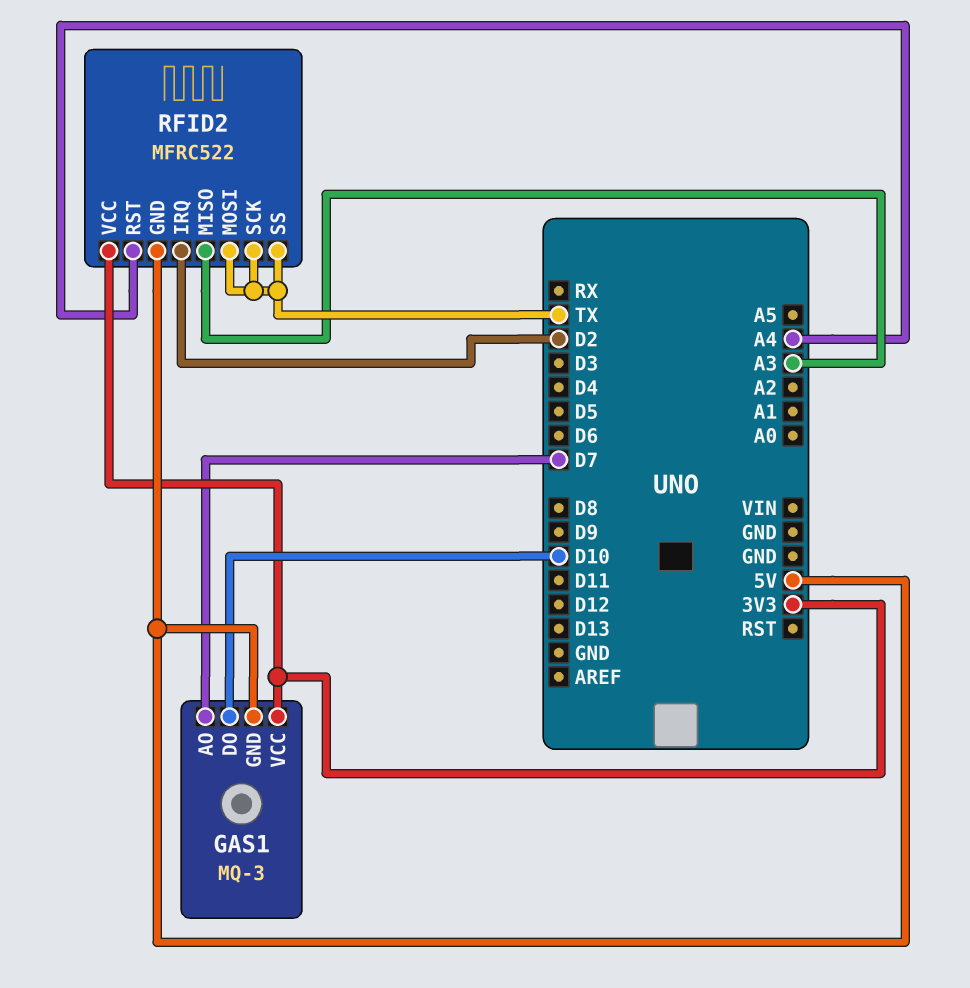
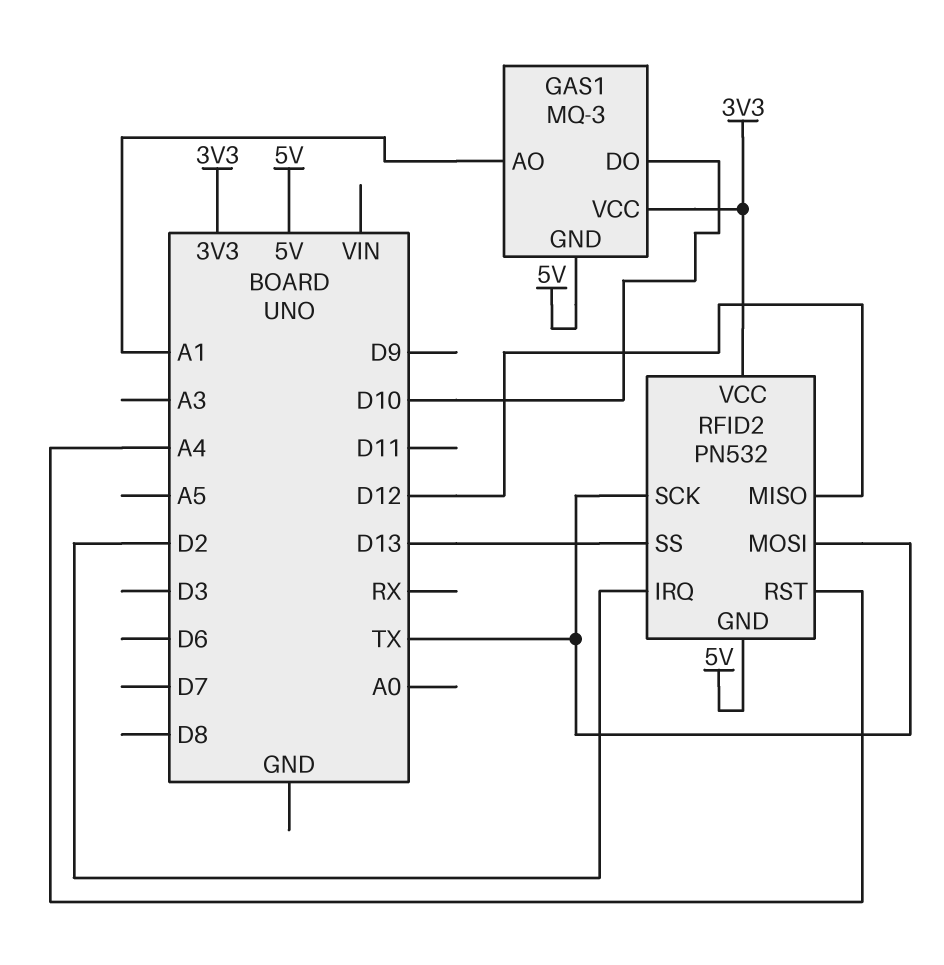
GAS1 pin AO: D7 -> A1
RFID2: MFRC522 -> PN532
RFID2 pin MISO: A3 -> D12
RFID2 pin SS: TX -> D13

